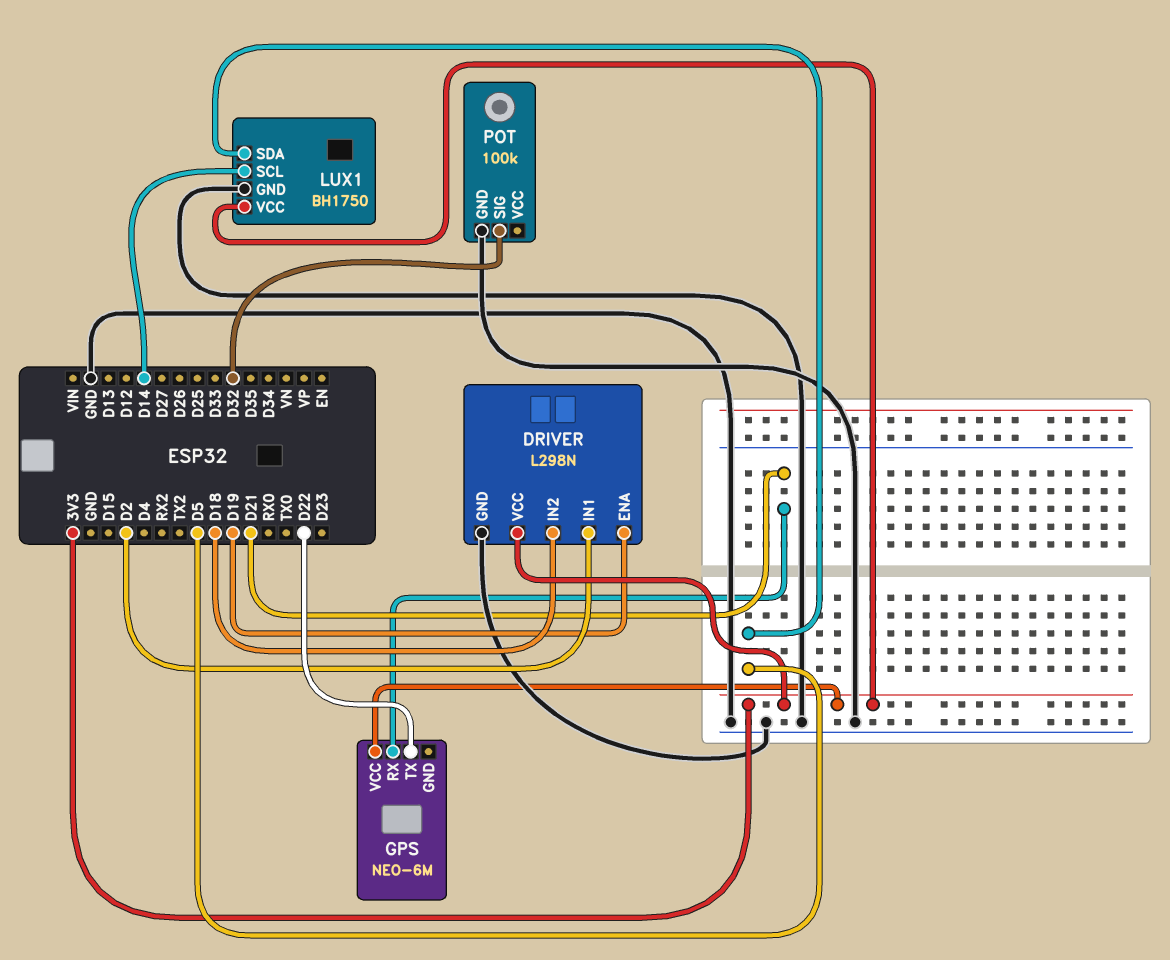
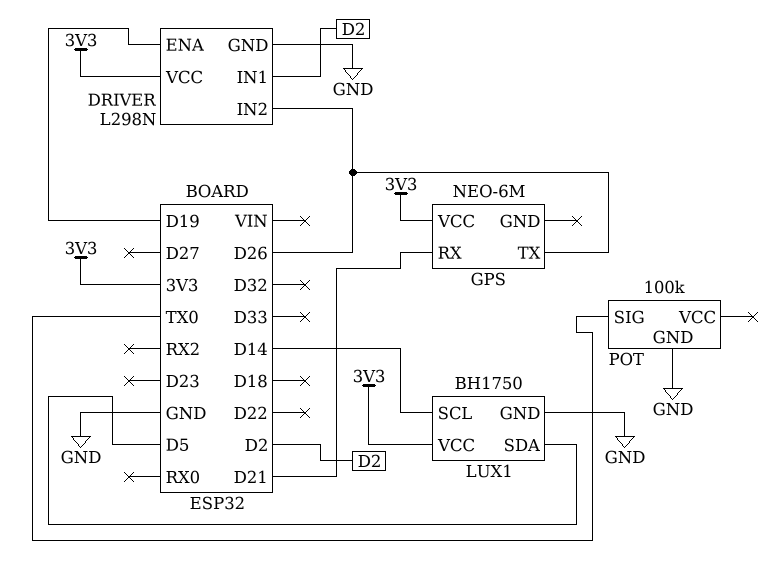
DRIVER pin IN2: D18 -> D26
GPS pin TX: D22 -> D26
POT pin SIG: D32 -> TX0

